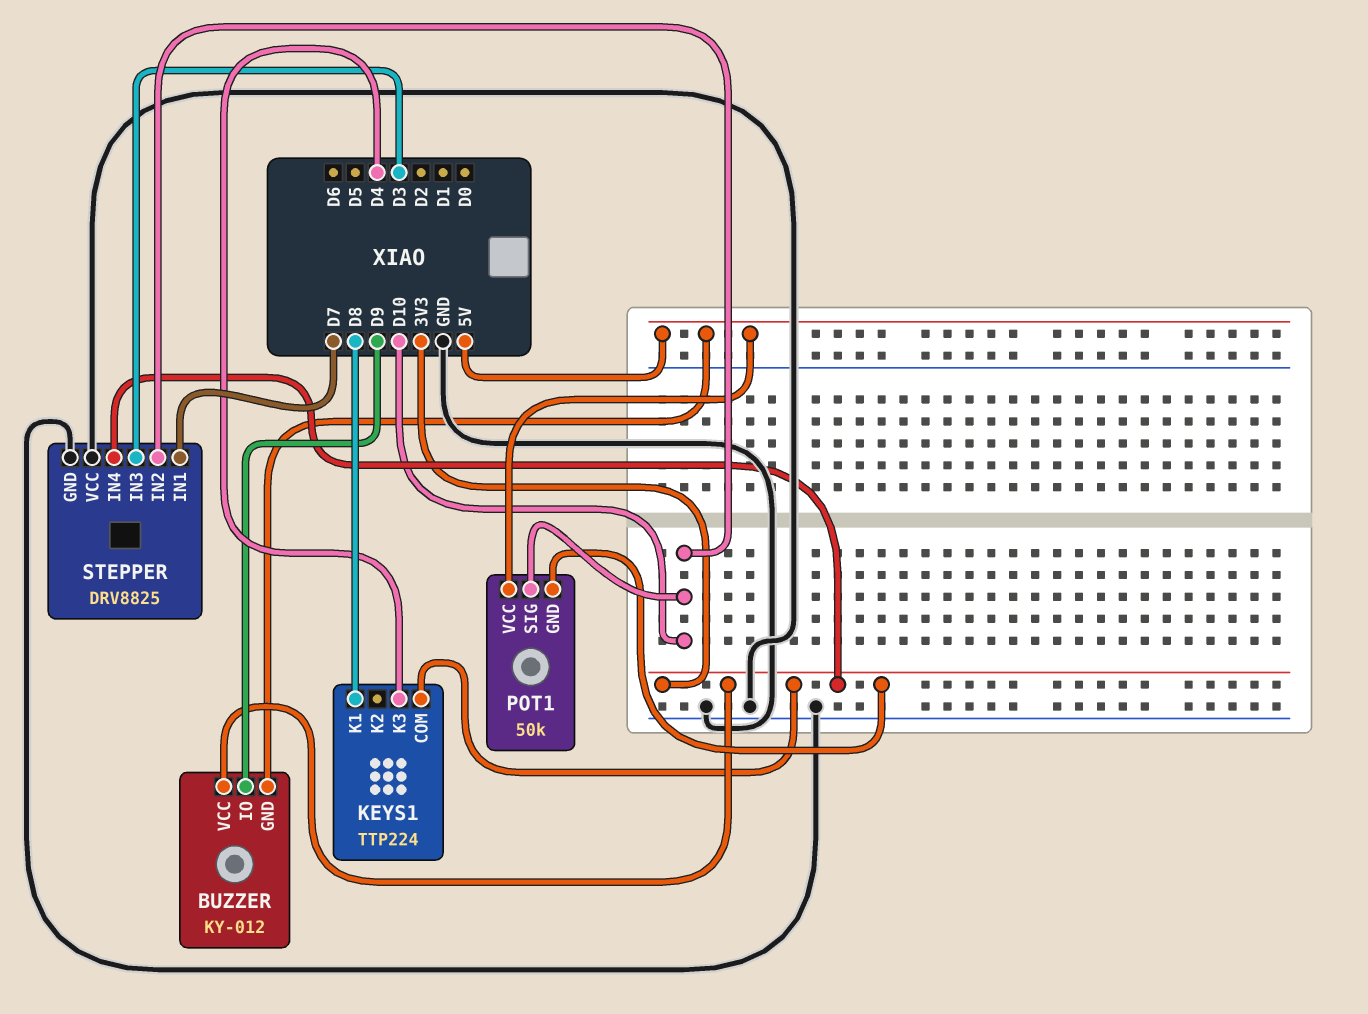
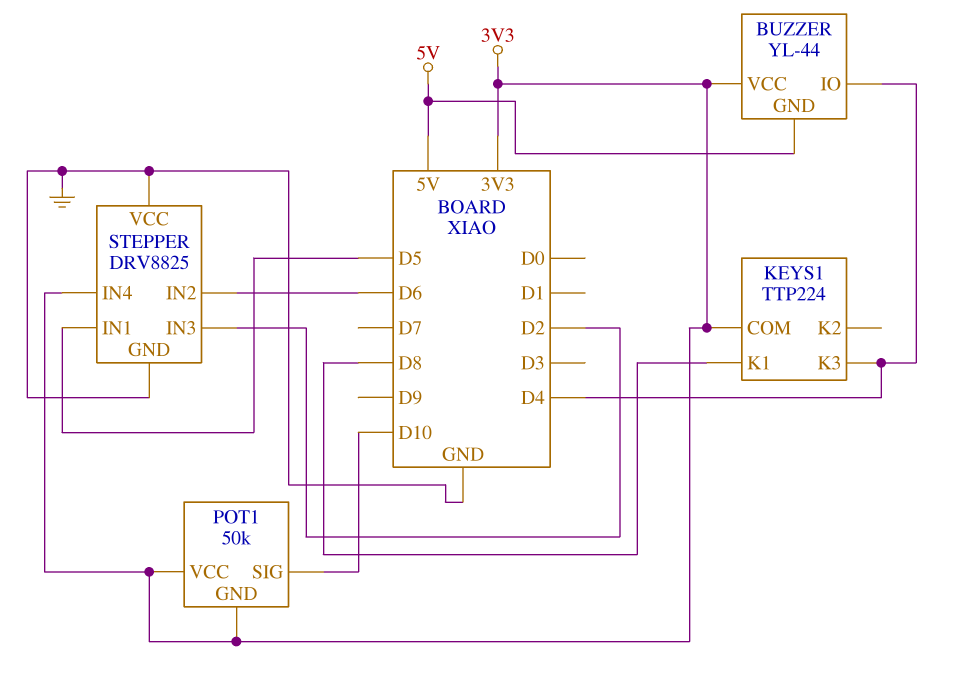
BUZZER: KY-012 -> YL-44
BUZZER pin IO: D9 -> D4
POT1 pin VCC: 5V -> 3V3
STEPPER pin IN1: D7 -> D5
STEPPER pin IN2: D10 -> D6
STEPPER pin IN3: D3 -> D2

